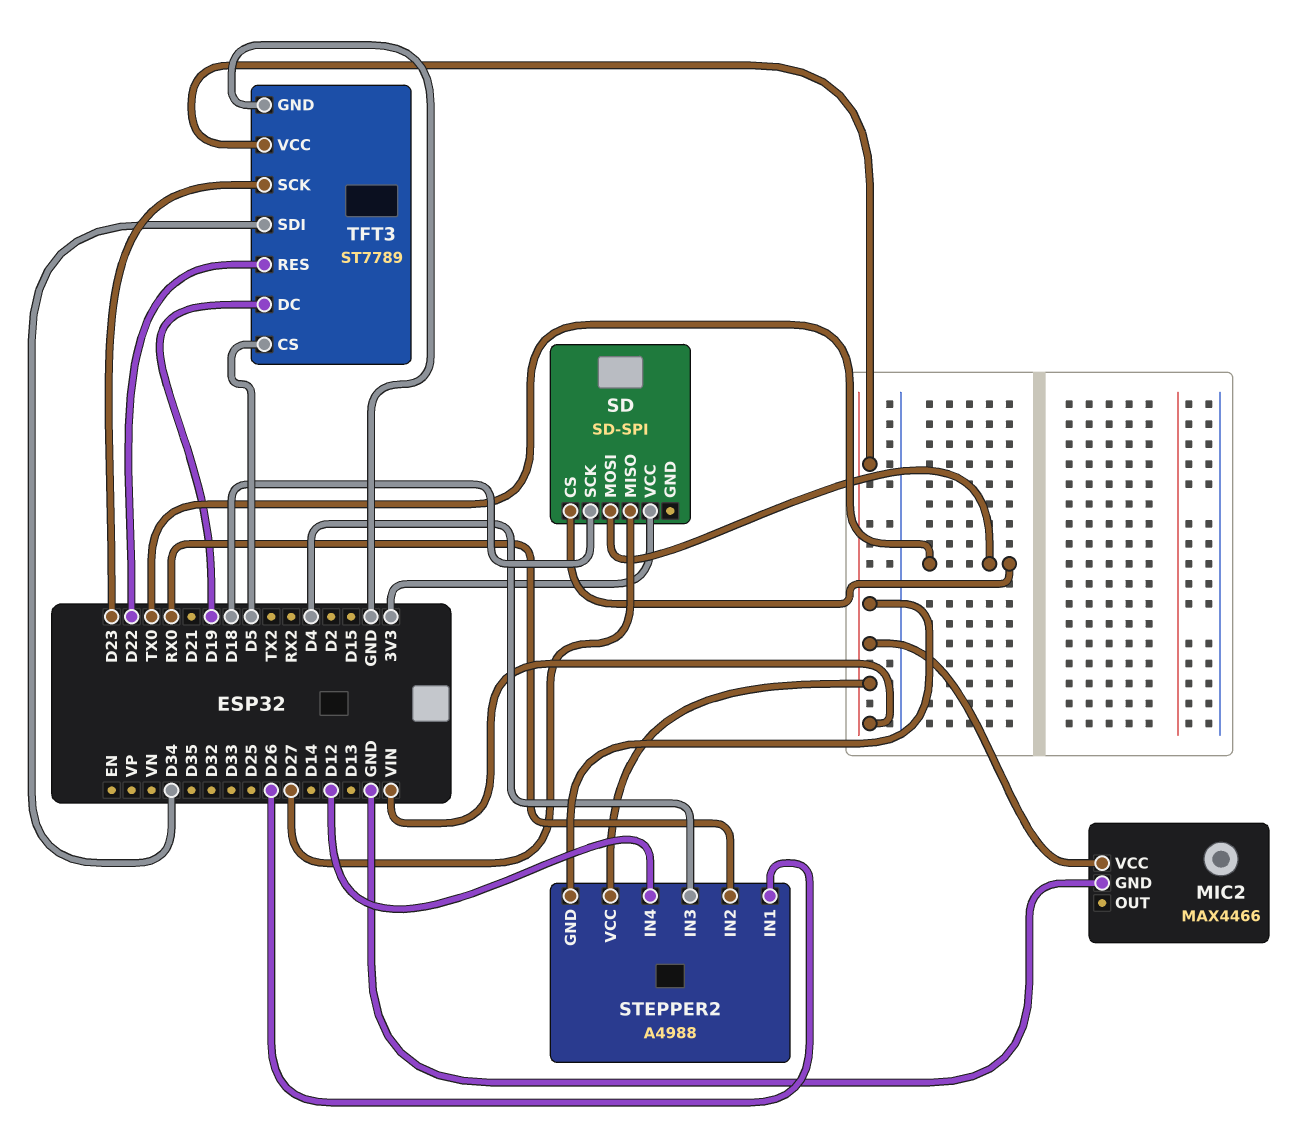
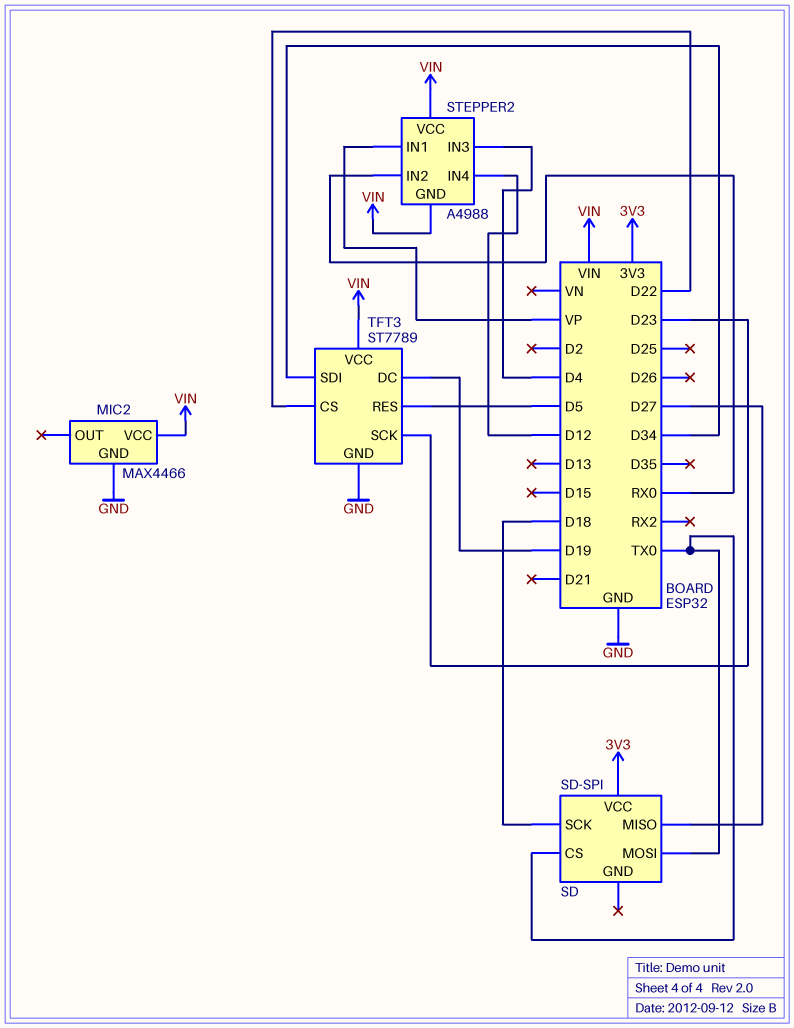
STEPPER2 pin IN1: D26 -> VP
TFT3 pin CS: D5 -> D22
TFT3 pin RES: D22 -> D5

